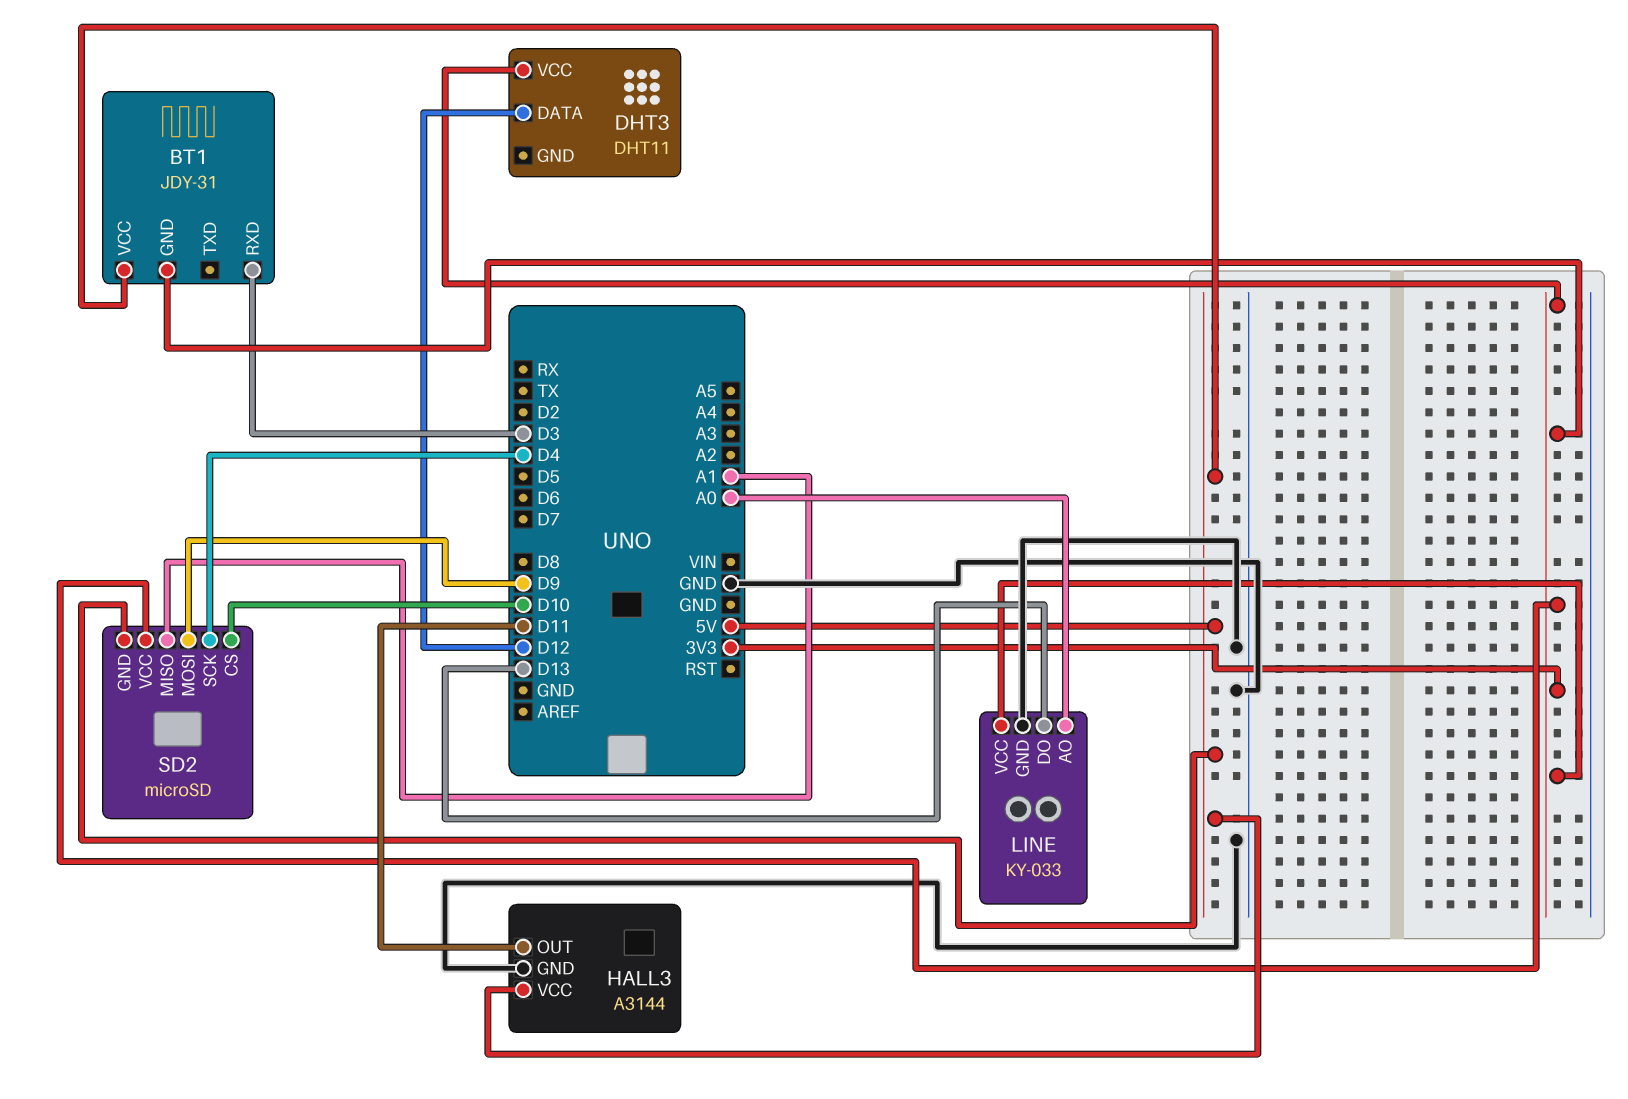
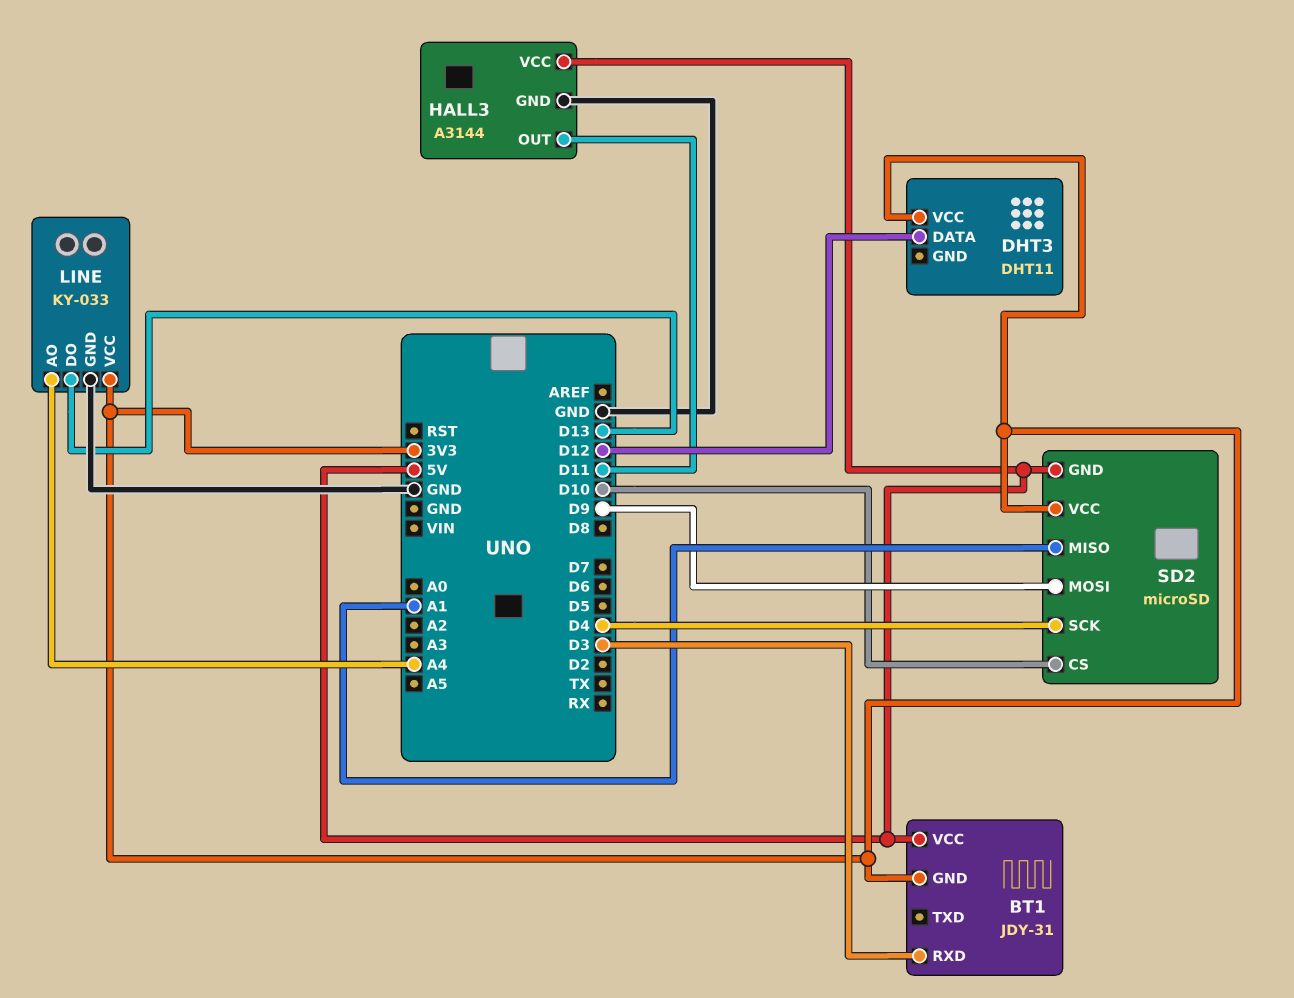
LINE pin AO: A0 -> A4

